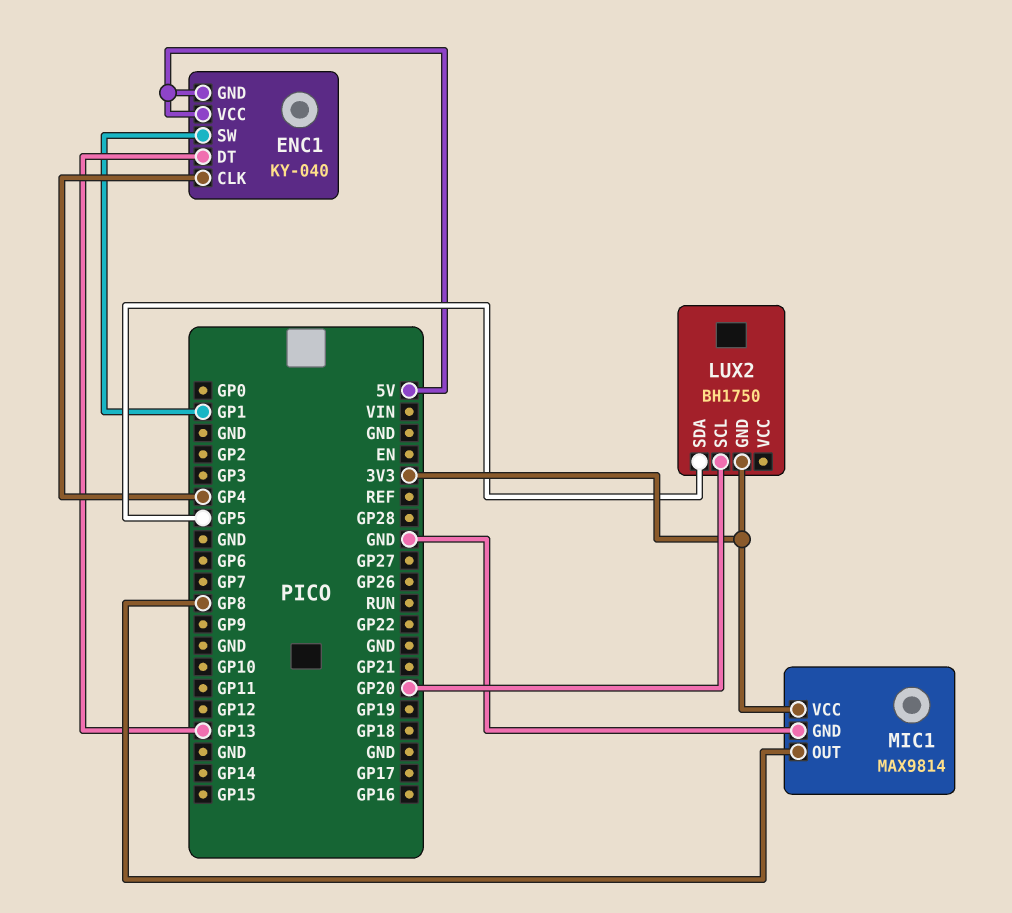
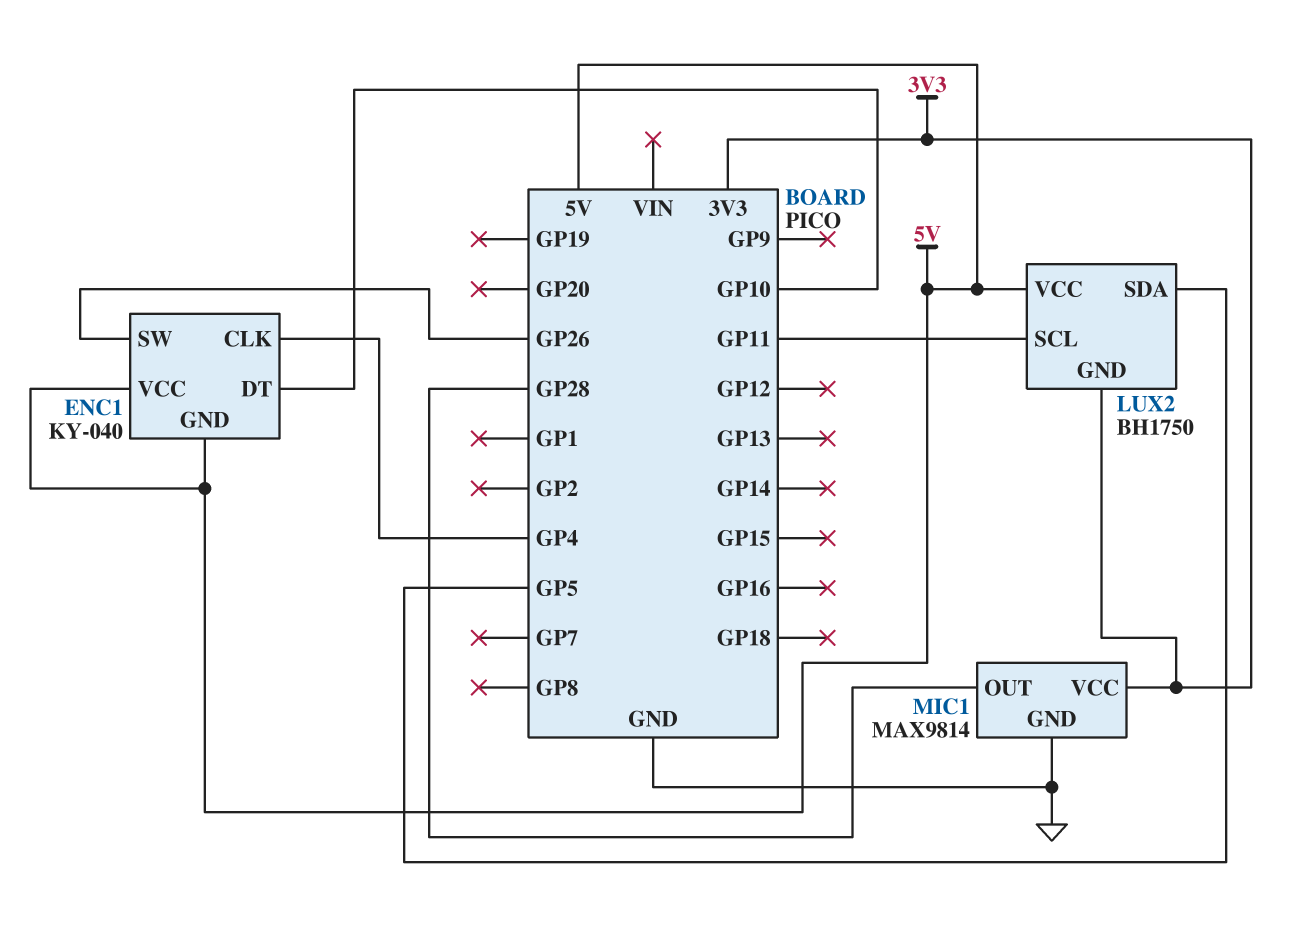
ENC1 pin DT: GP13 -> GP10
ENC1 pin SW: GP1 -> GP26
LUX2 pin SCL: GP20 -> GP11
LUX2 pin VCC: none -> 5V
MIC1 pin OUT: GP8 -> GP28

